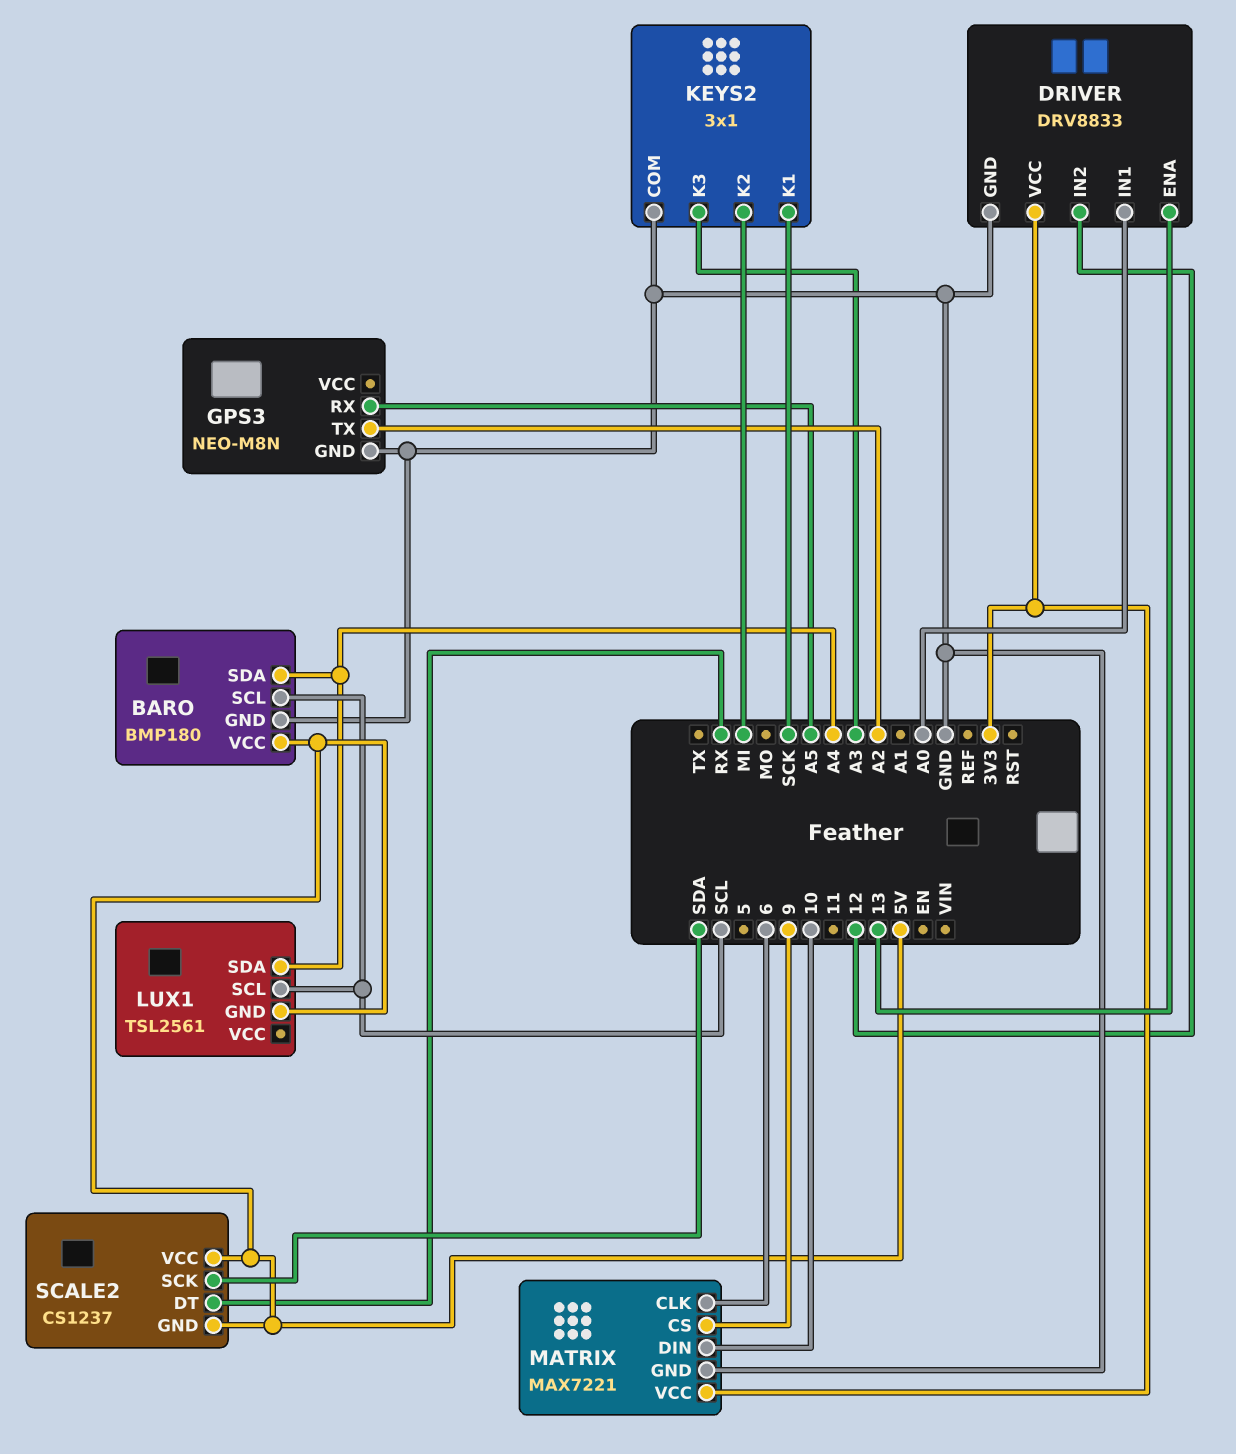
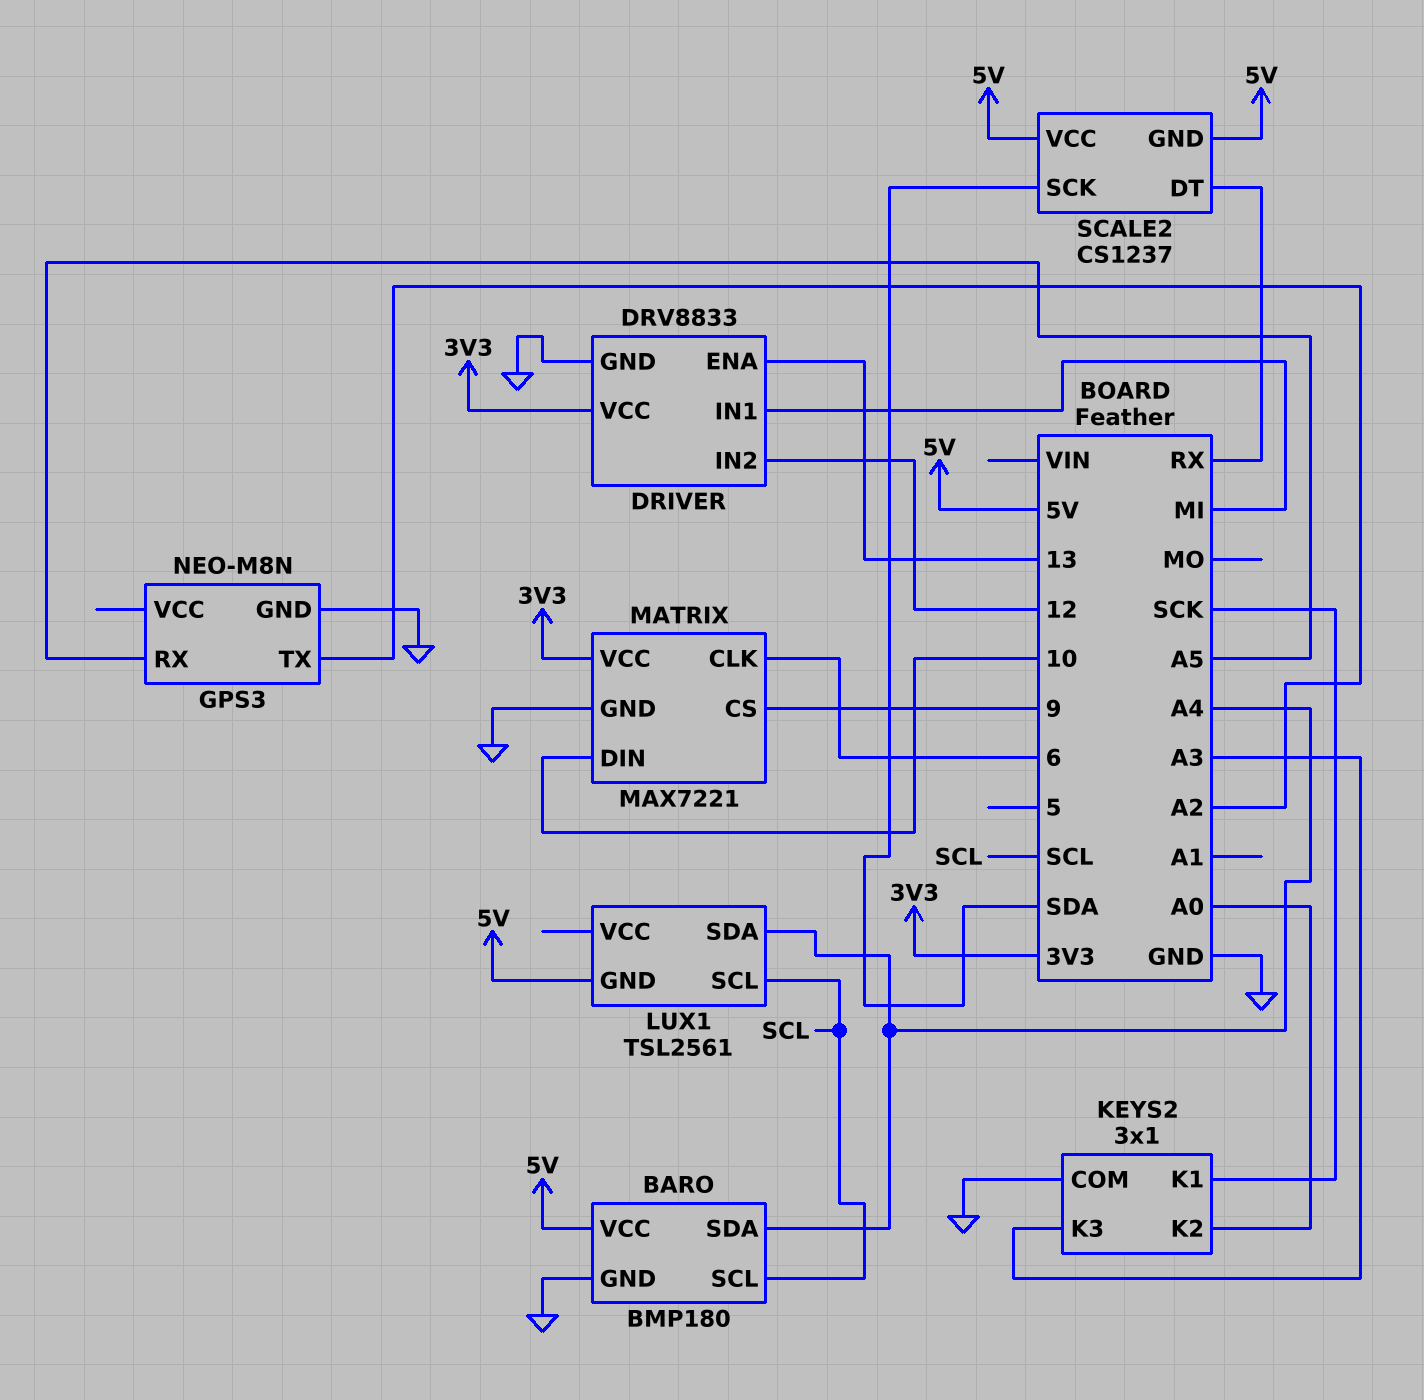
DRIVER pin IN1: A0 -> MI
KEYS2 pin K2: MI -> A0

